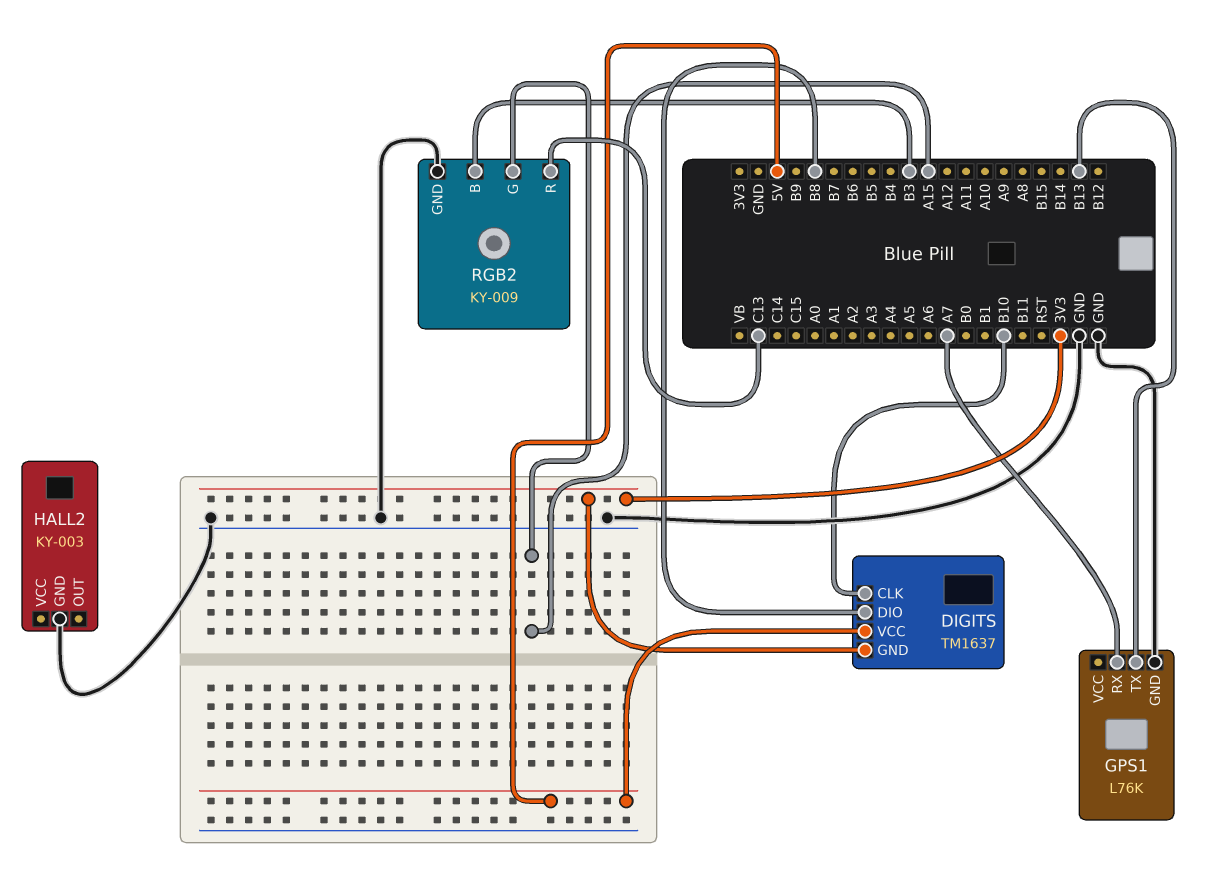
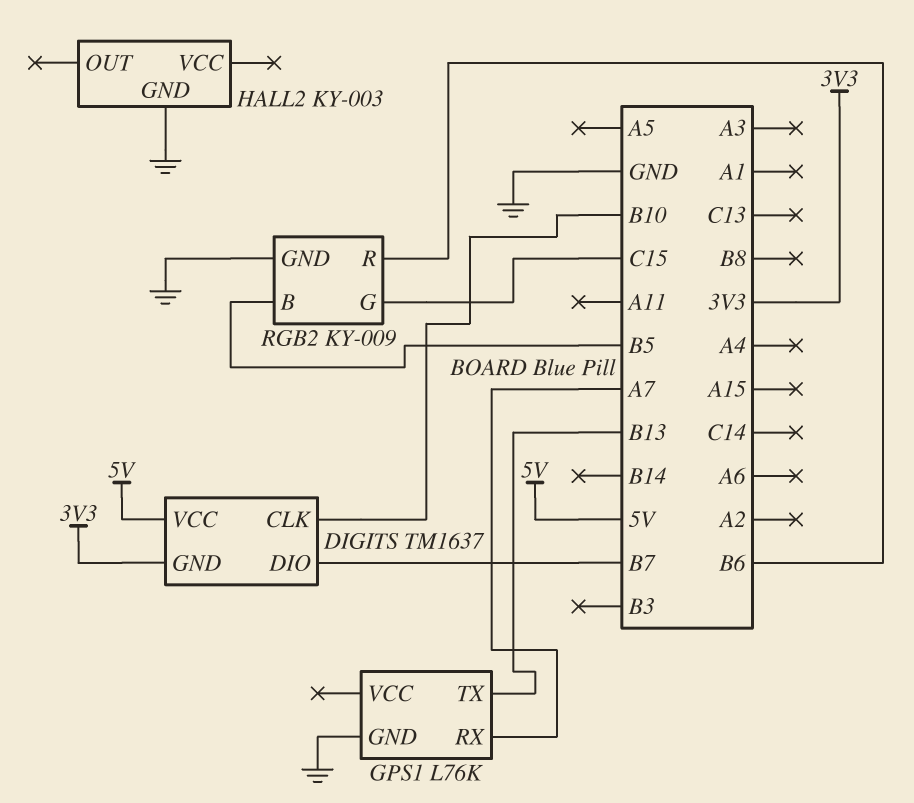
DIGITS pin DIO: B8 -> B7
RGB2 pin B: B3 -> B5
RGB2 pin G: A15 -> C15
RGB2 pin R: C13 -> B6

